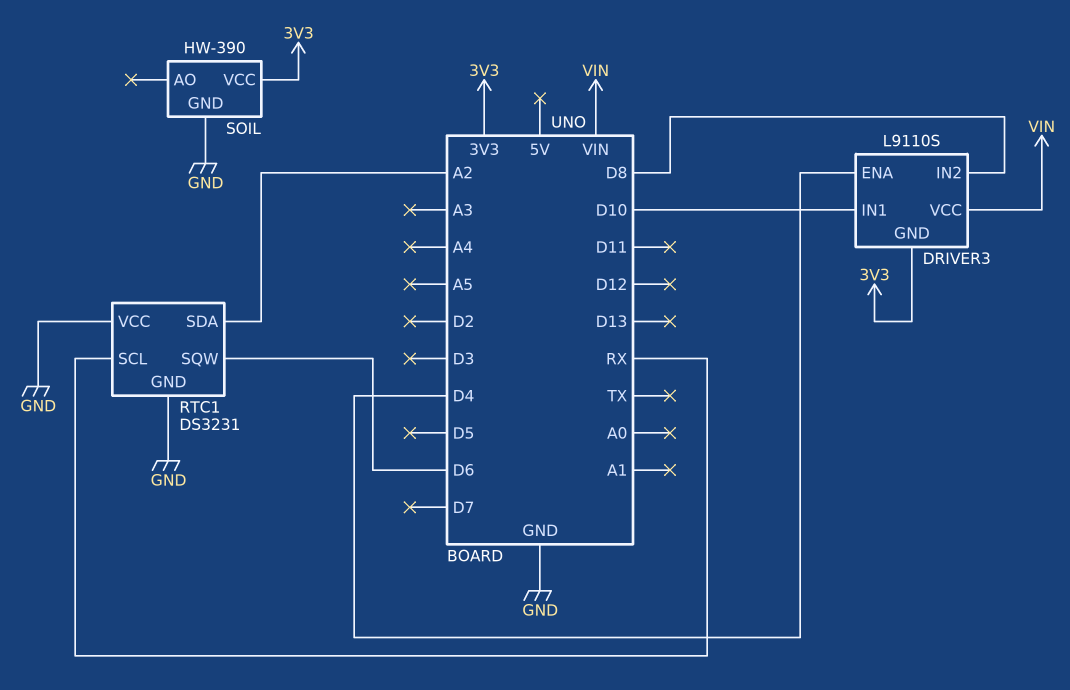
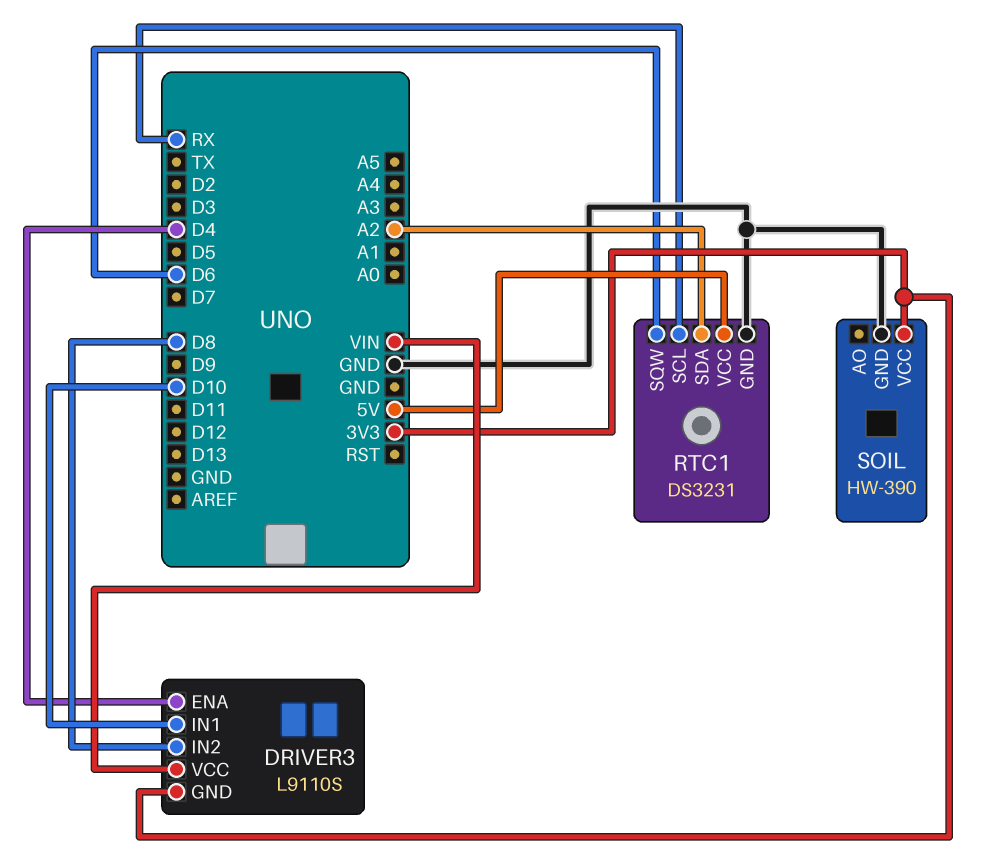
RTC1 pin VCC: GND -> 5V

